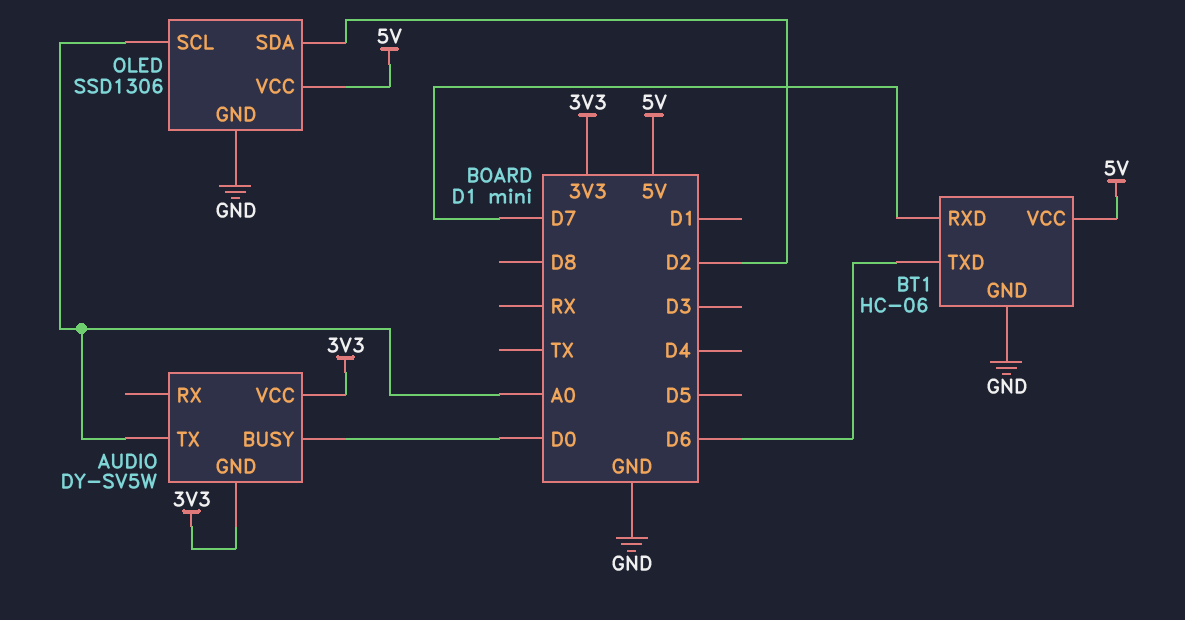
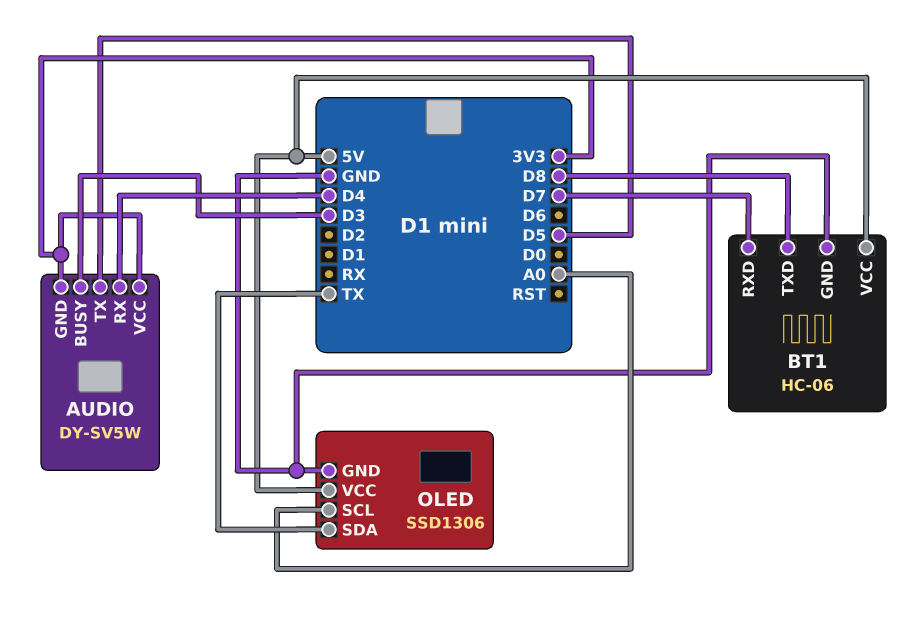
AUDIO pin BUSY: D0 -> D3
AUDIO pin RX: none -> D4
AUDIO pin TX: A0 -> D5
BT1 pin TXD: D6 -> D8
OLED pin SDA: D2 -> TX

